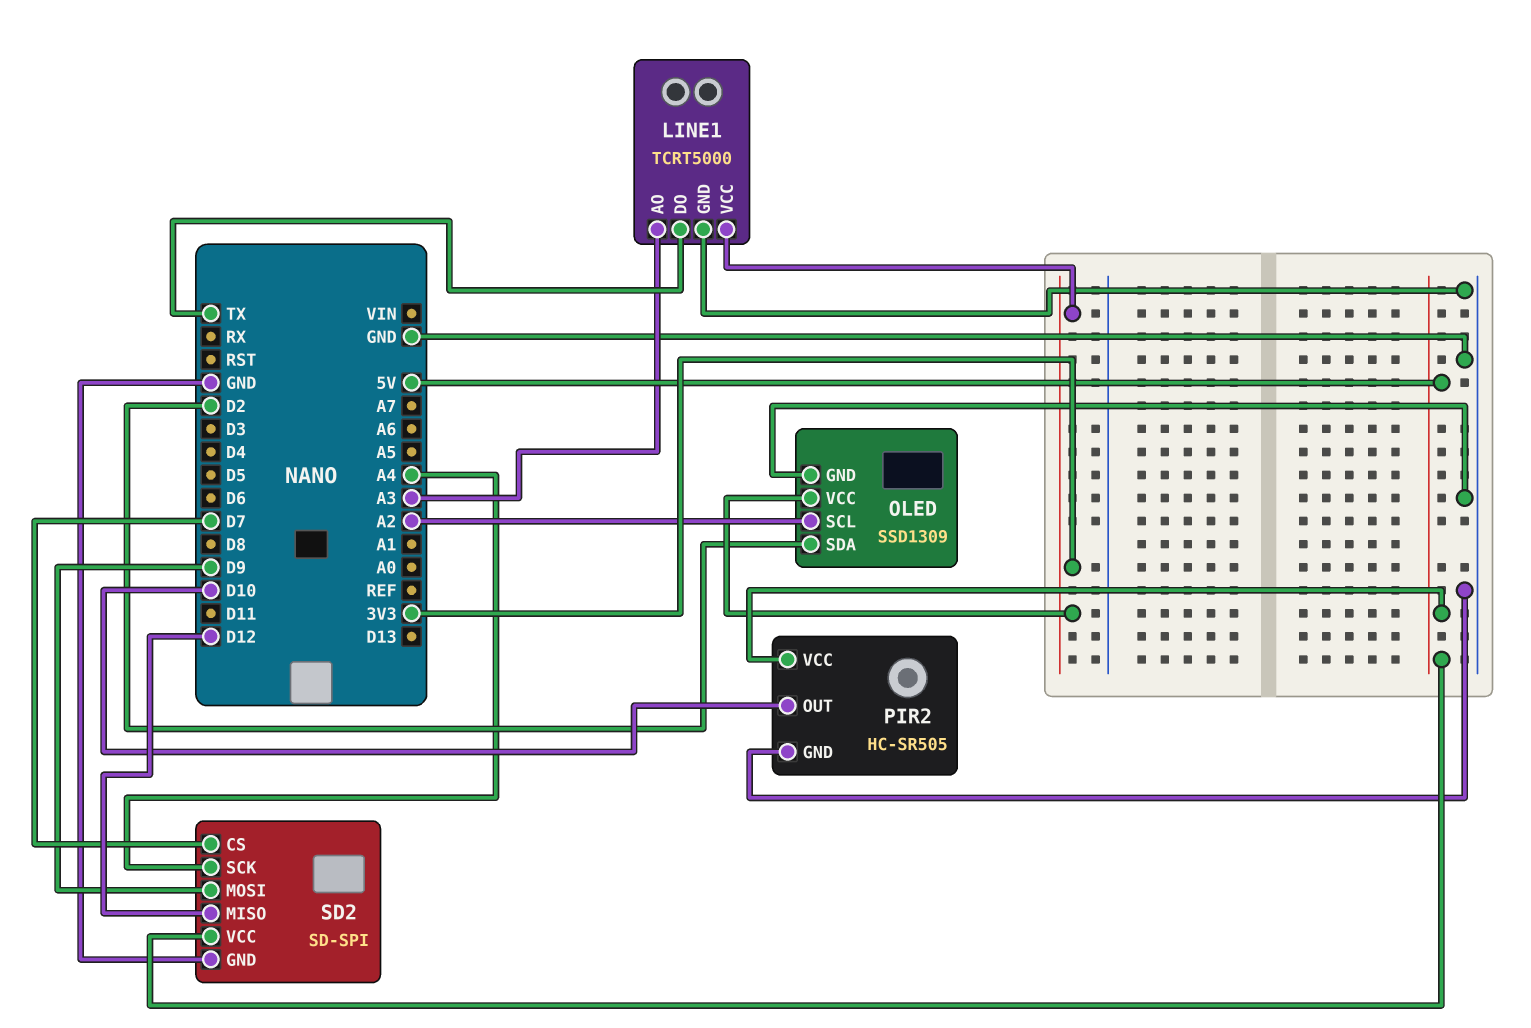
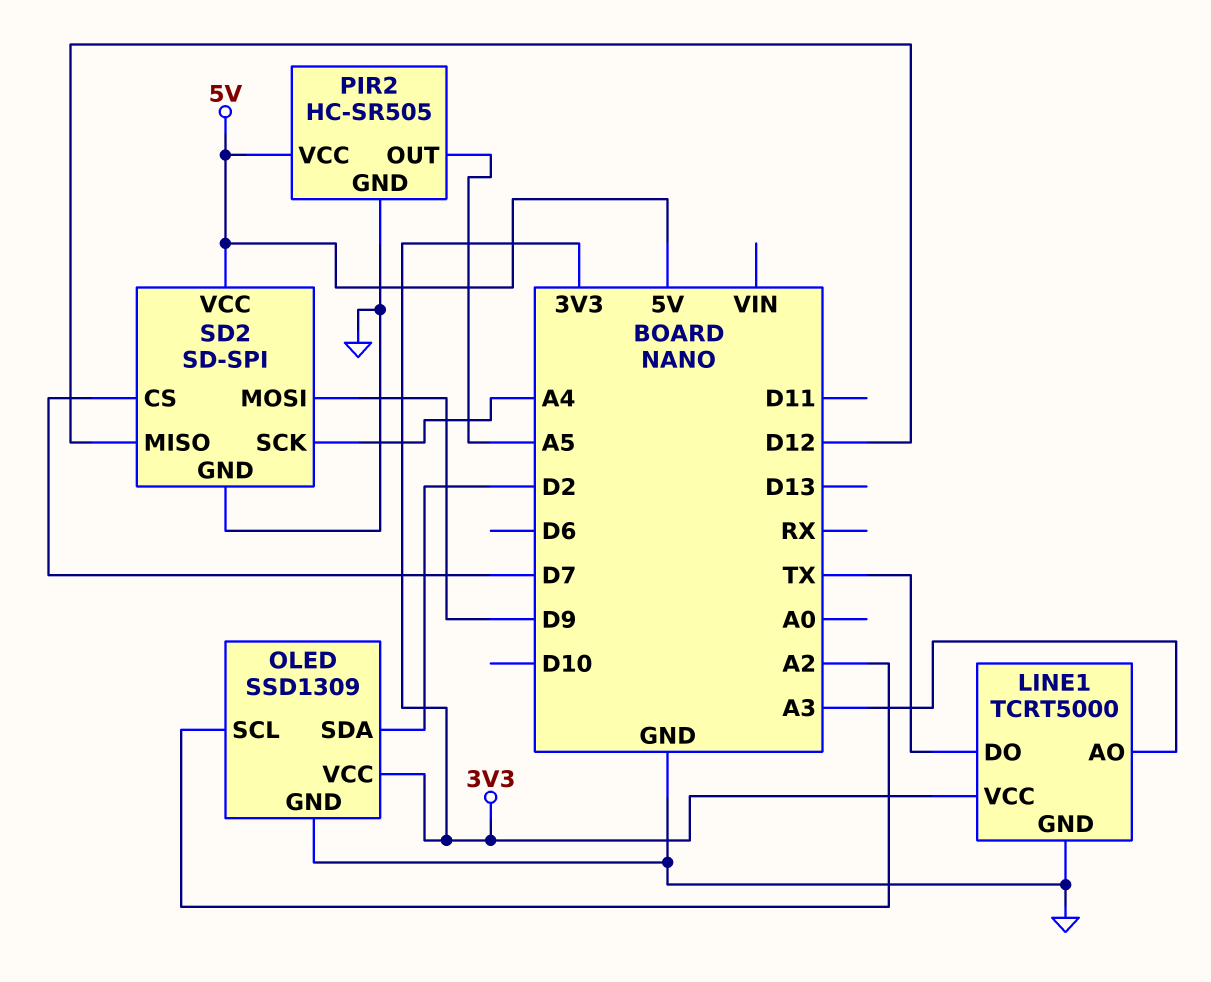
PIR2 pin OUT: D10 -> A5

